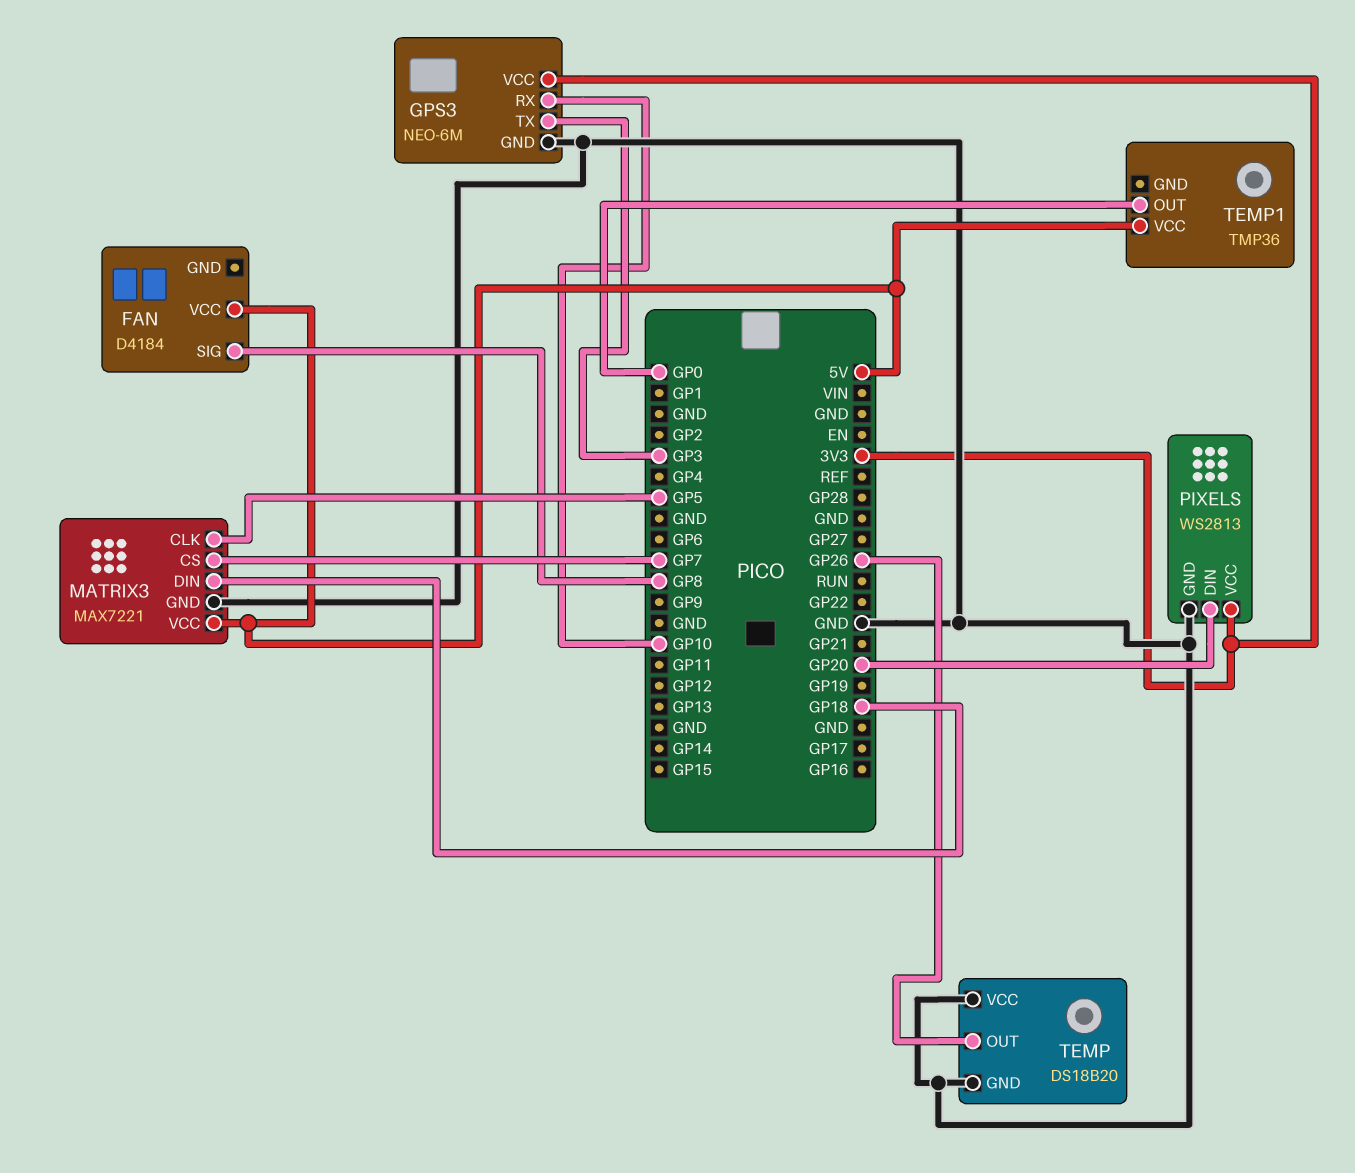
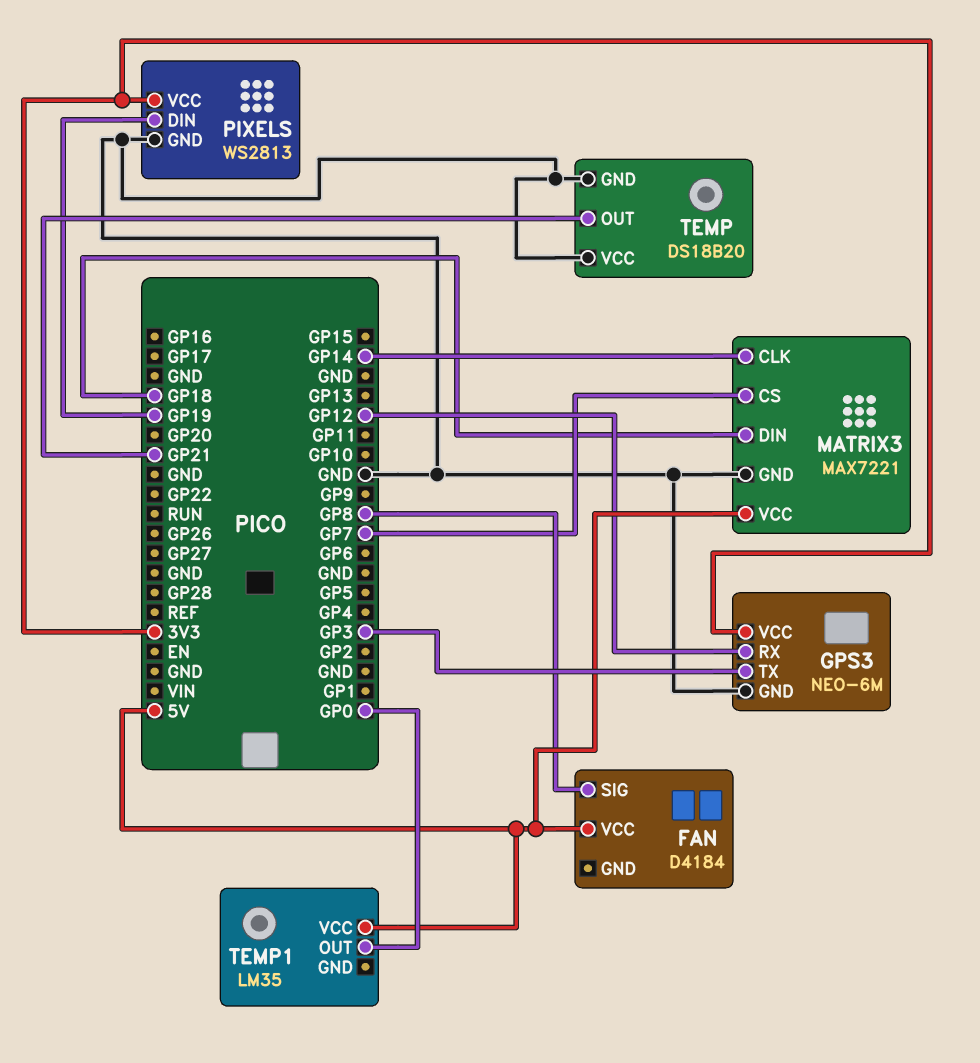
GPS3 pin RX: GP10 -> GP12
MATRIX3 pin CLK: GP5 -> GP14
PIXELS pin DIN: GP20 -> GP19
TEMP pin OUT: GP26 -> GP21
TEMP1: TMP36 -> LM35

